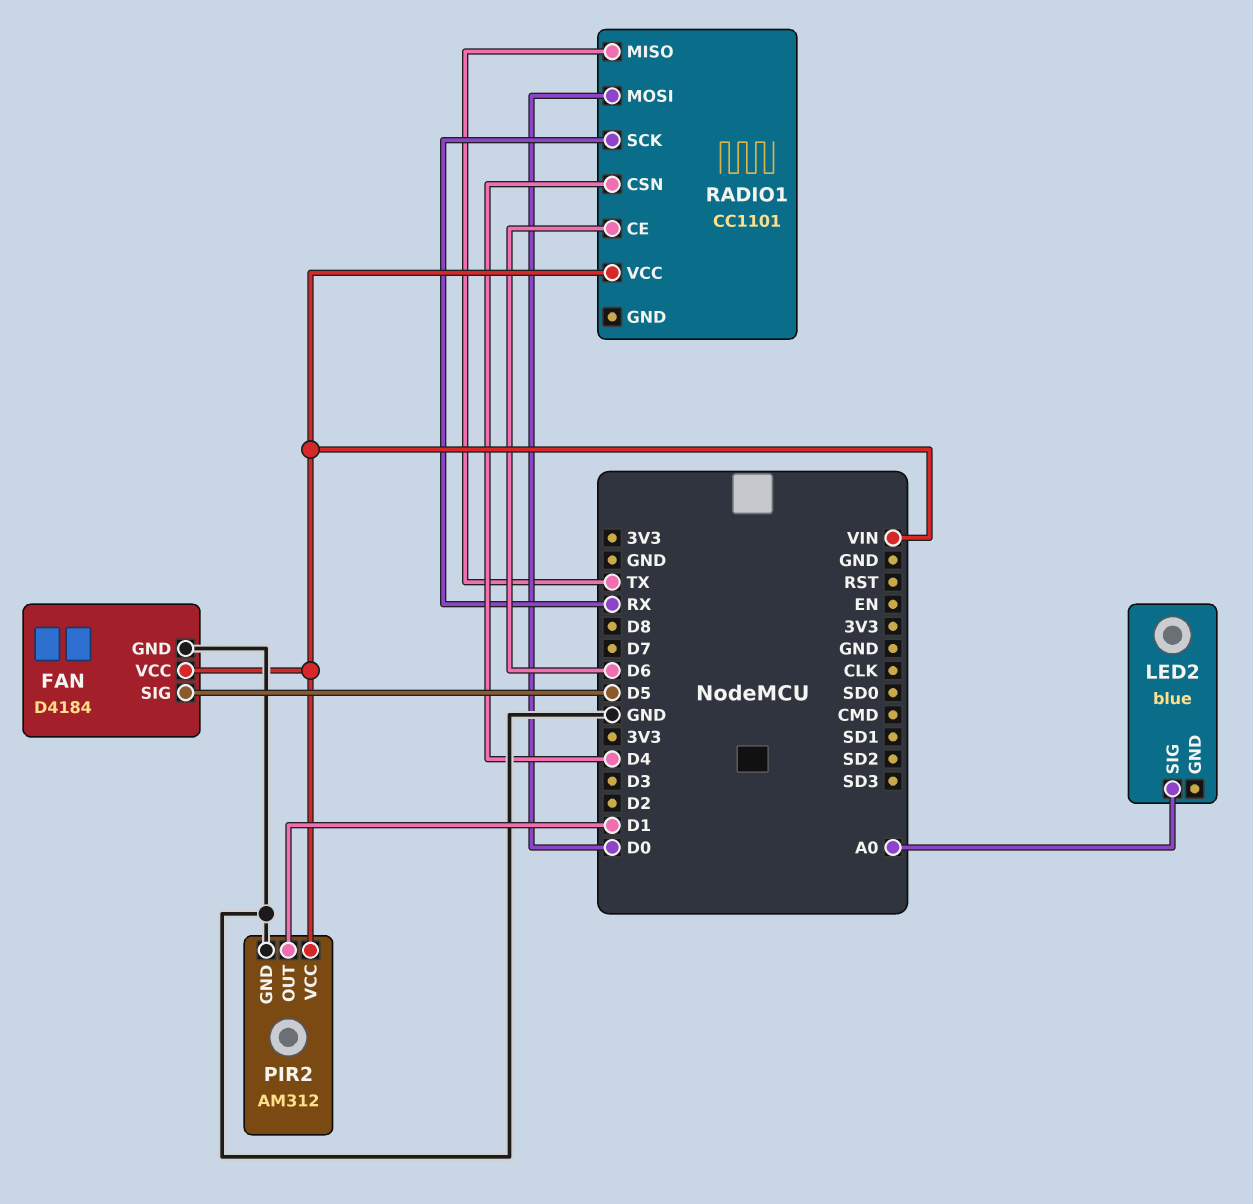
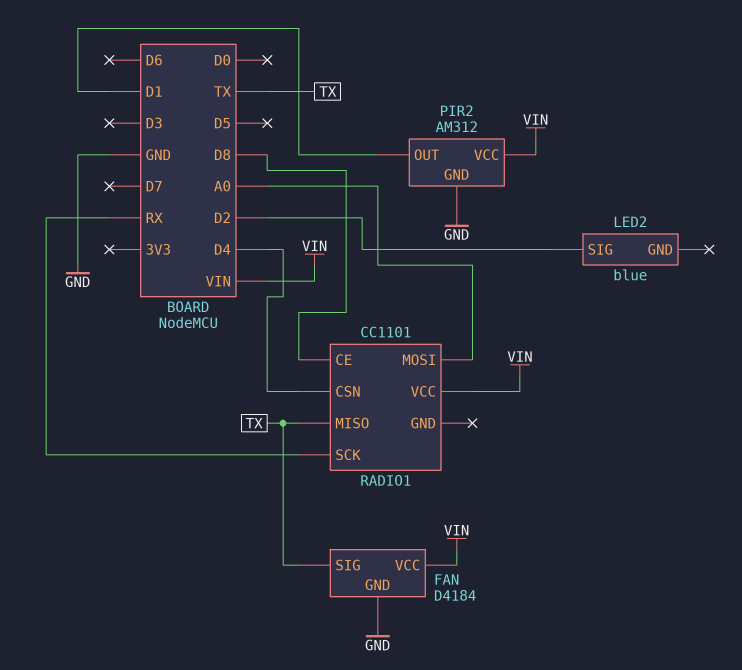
FAN pin SIG: D5 -> TX
LED2 pin SIG: A0 -> D2
RADIO1 pin CE: D6 -> D8
RADIO1 pin MOSI: D0 -> A0

